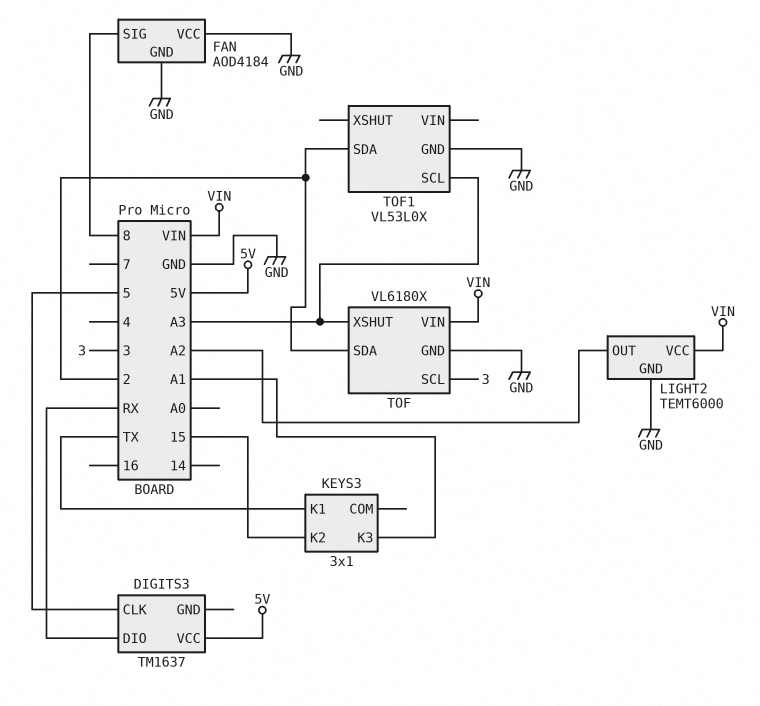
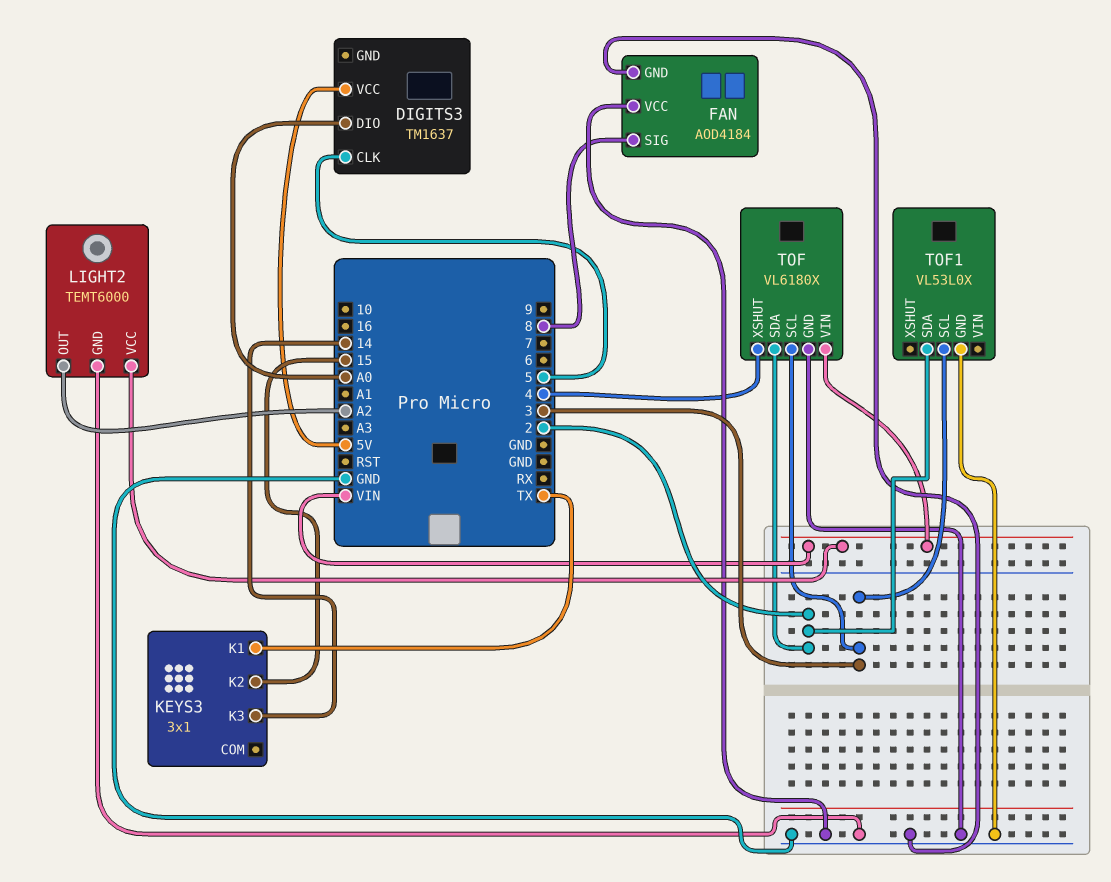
DIGITS3 pin DIO: RX -> A0
KEYS3 pin K3: A1 -> 14
TOF pin XSHUT: A3 -> 4
TOF1 pin SCL: A3 -> 3

